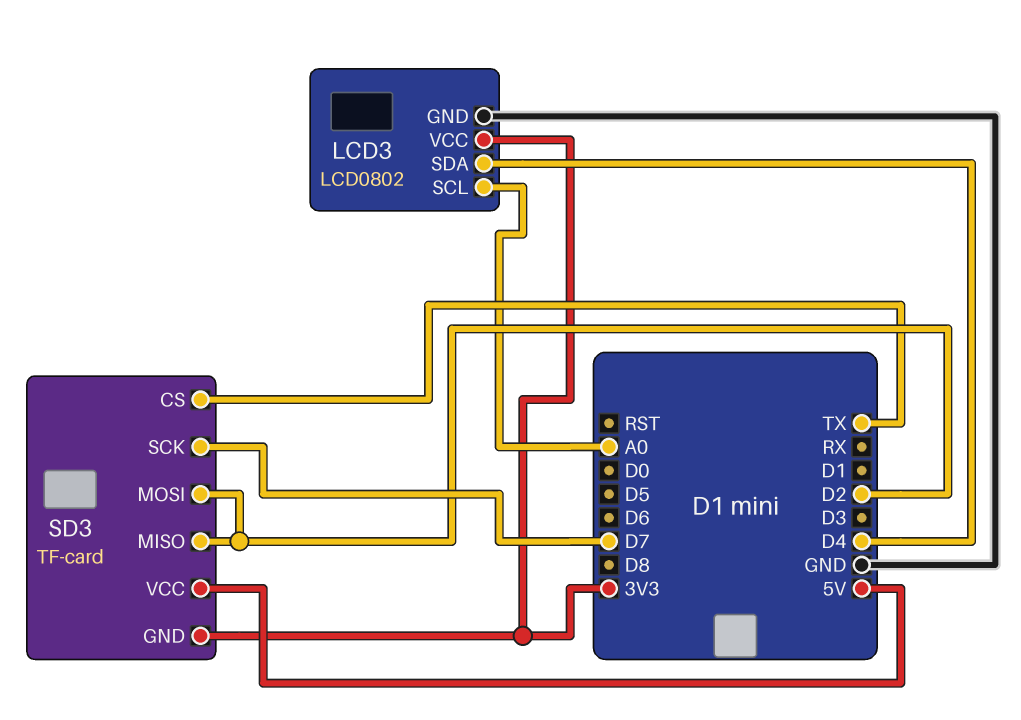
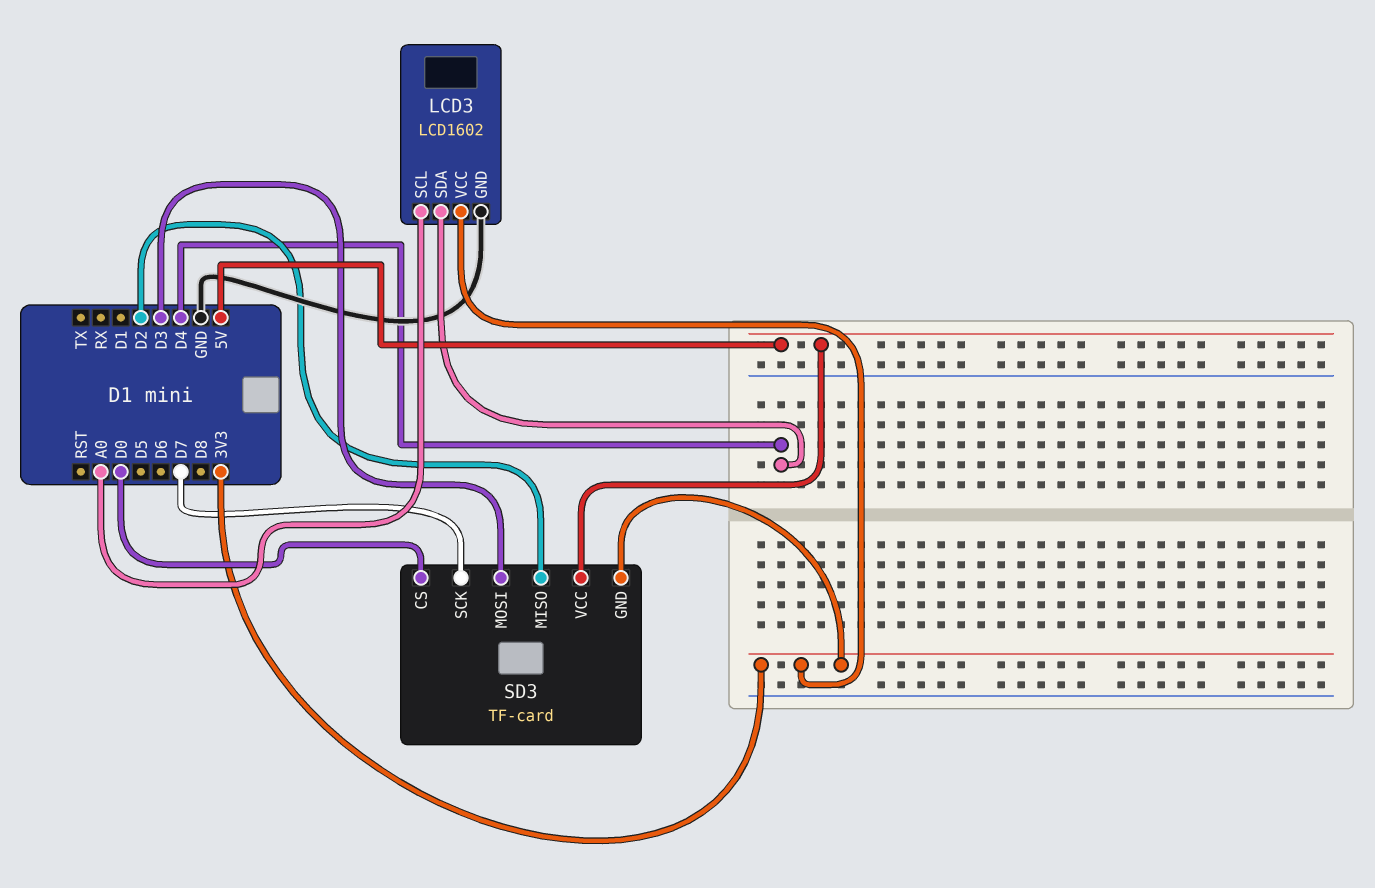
LCD3: LCD0802 -> LCD1602
SD3 pin CS: TX -> D0
SD3 pin MOSI: D2 -> D3

